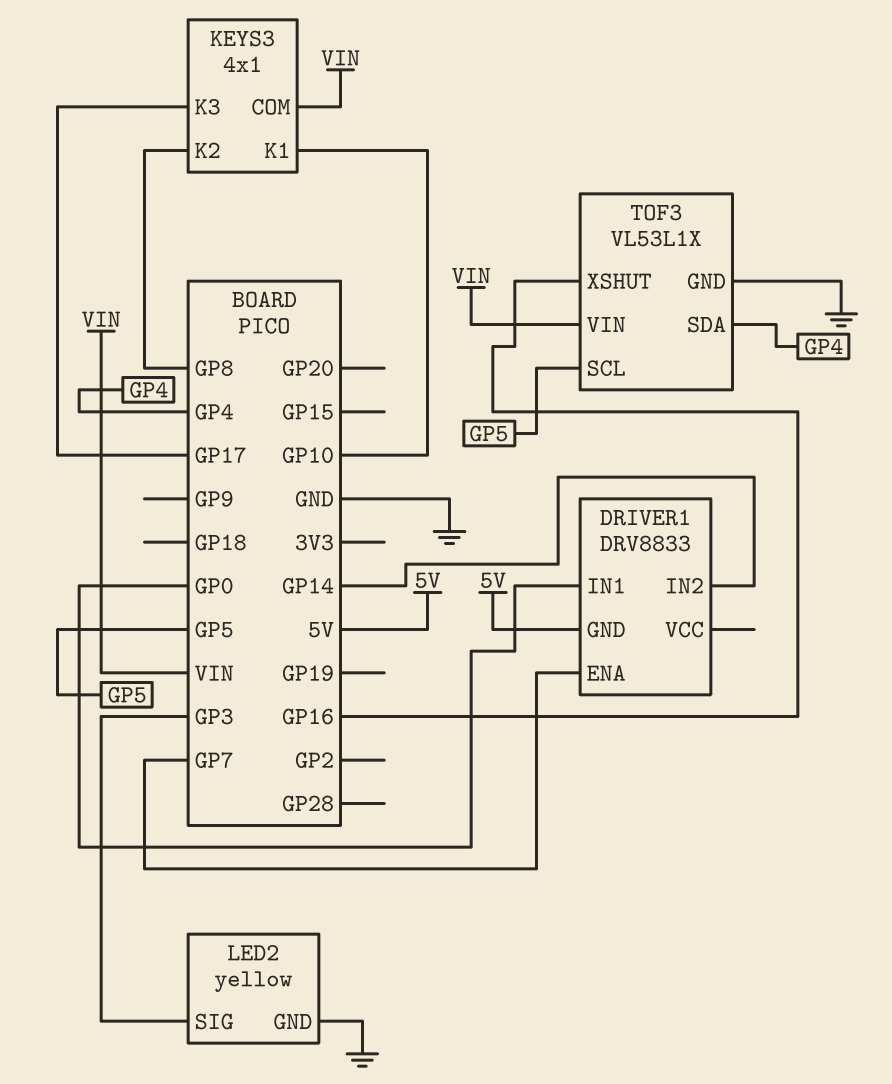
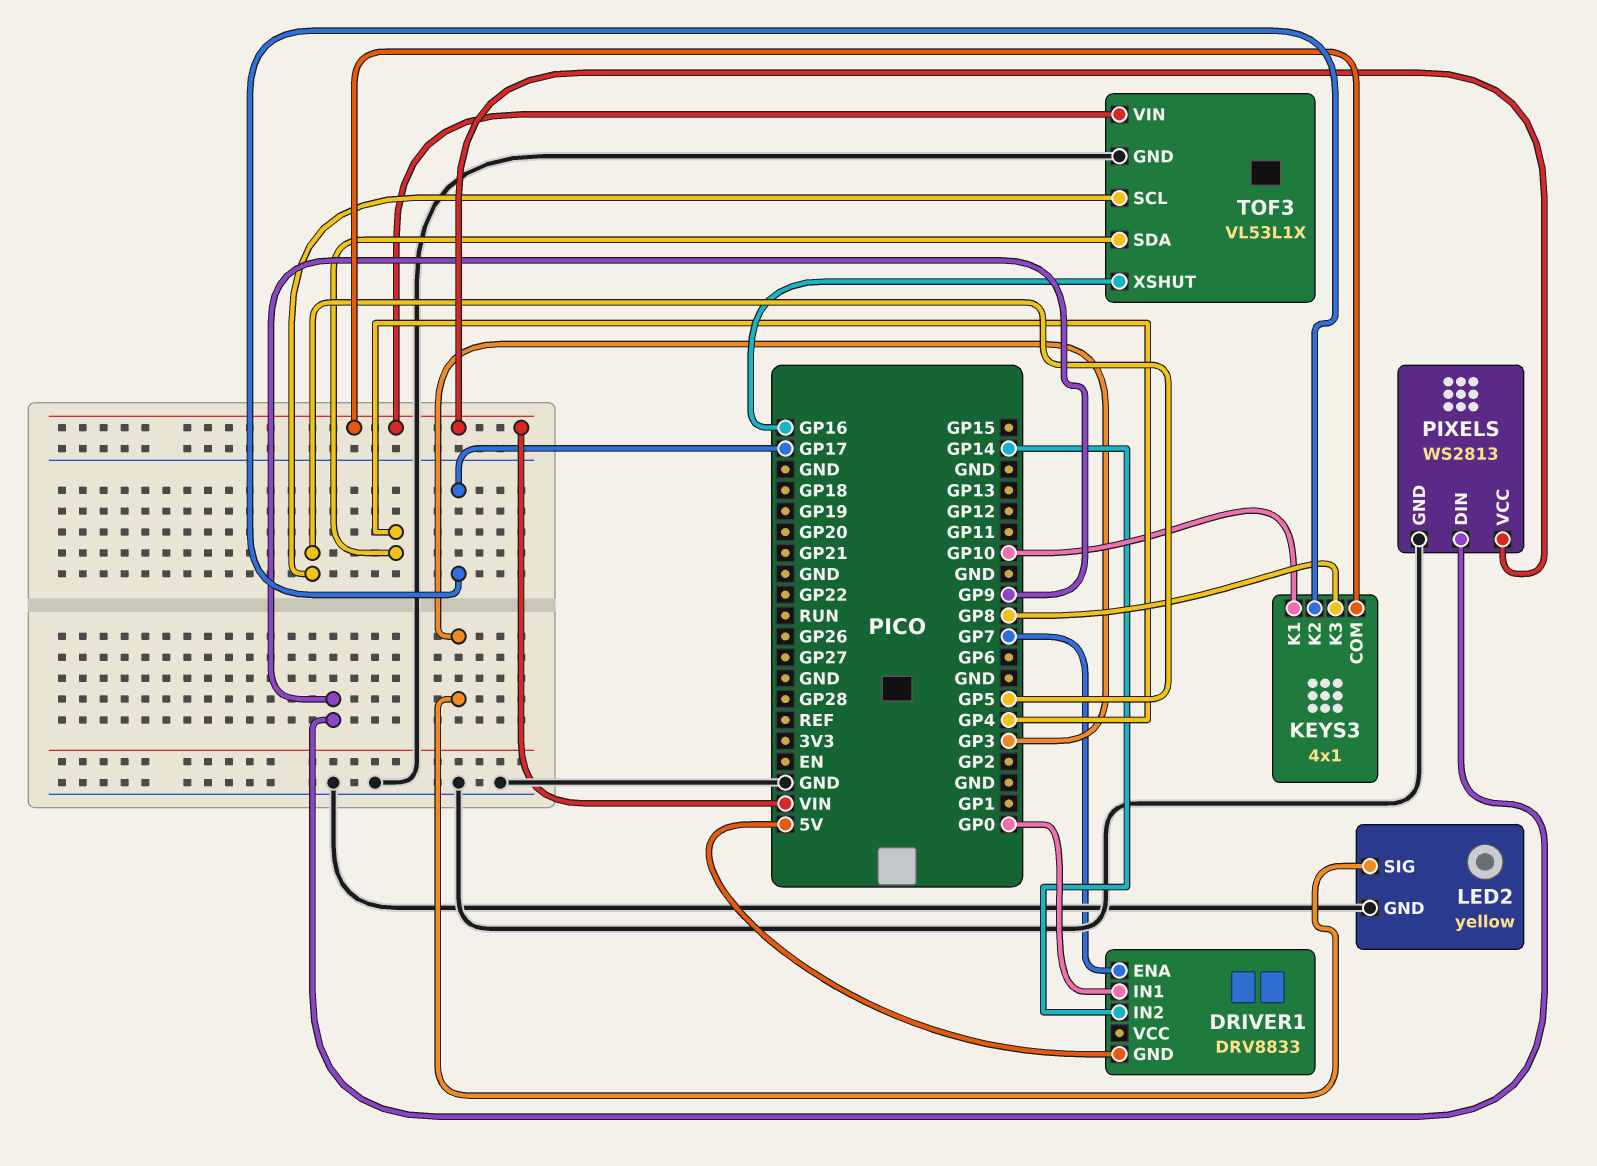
KEYS3 pin K2: GP8 -> GP17
KEYS3 pin K3: GP17 -> GP8
PIXELS: none -> WS2813
PIXELS pin DIN: none -> GP9
PIXELS pin GND: none -> GND
PIXELS pin VCC: none -> VIN

